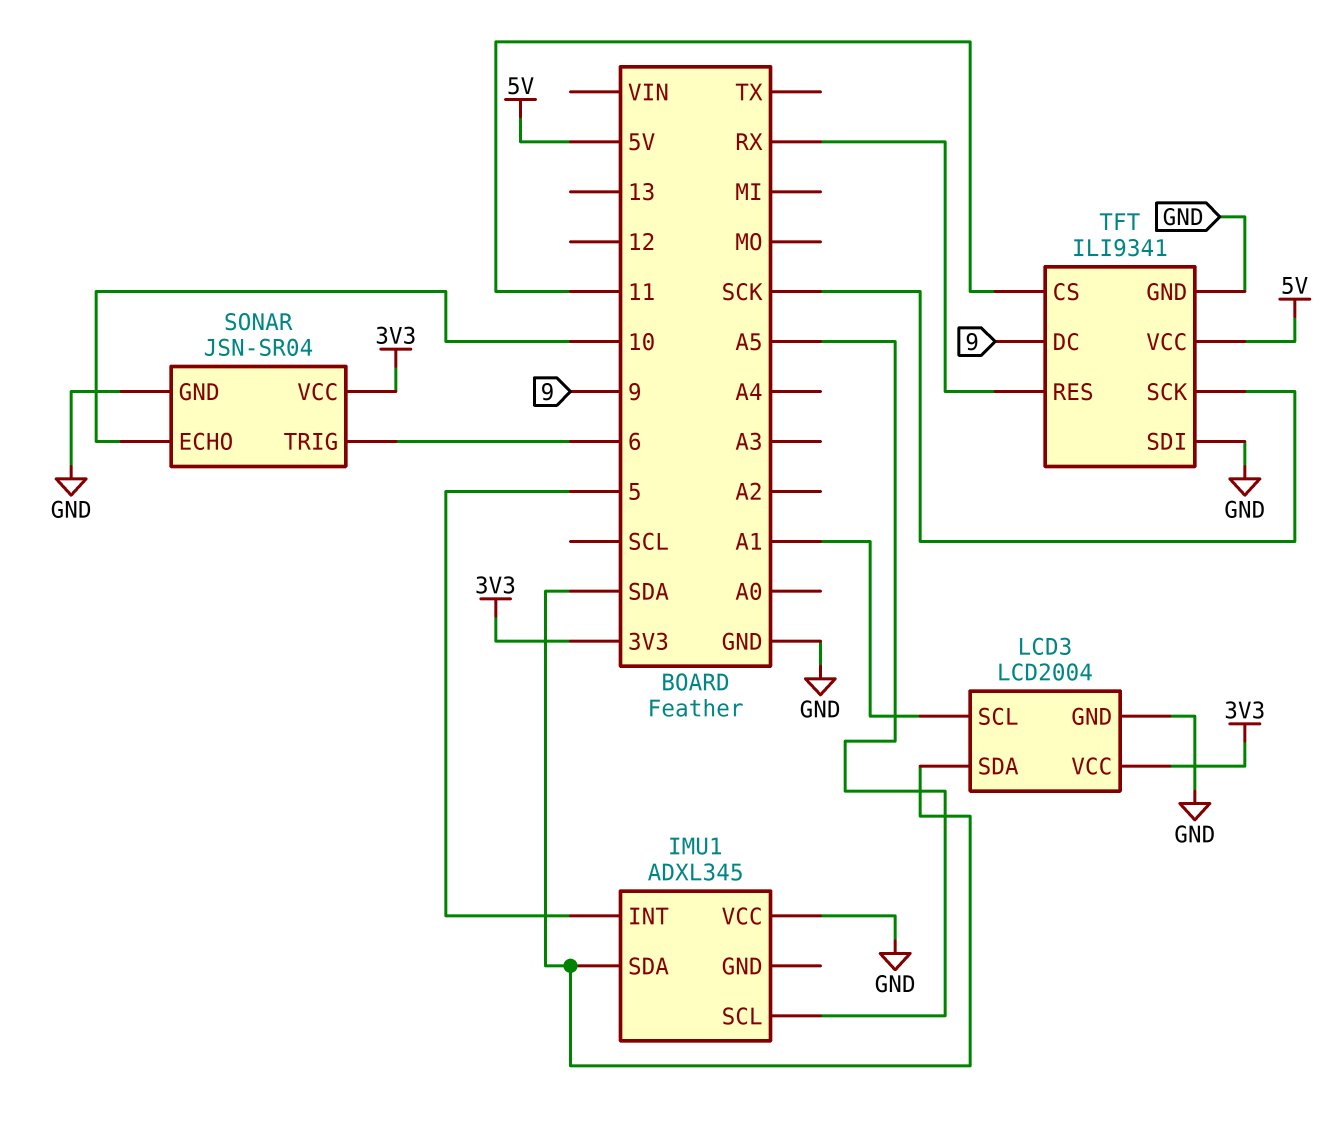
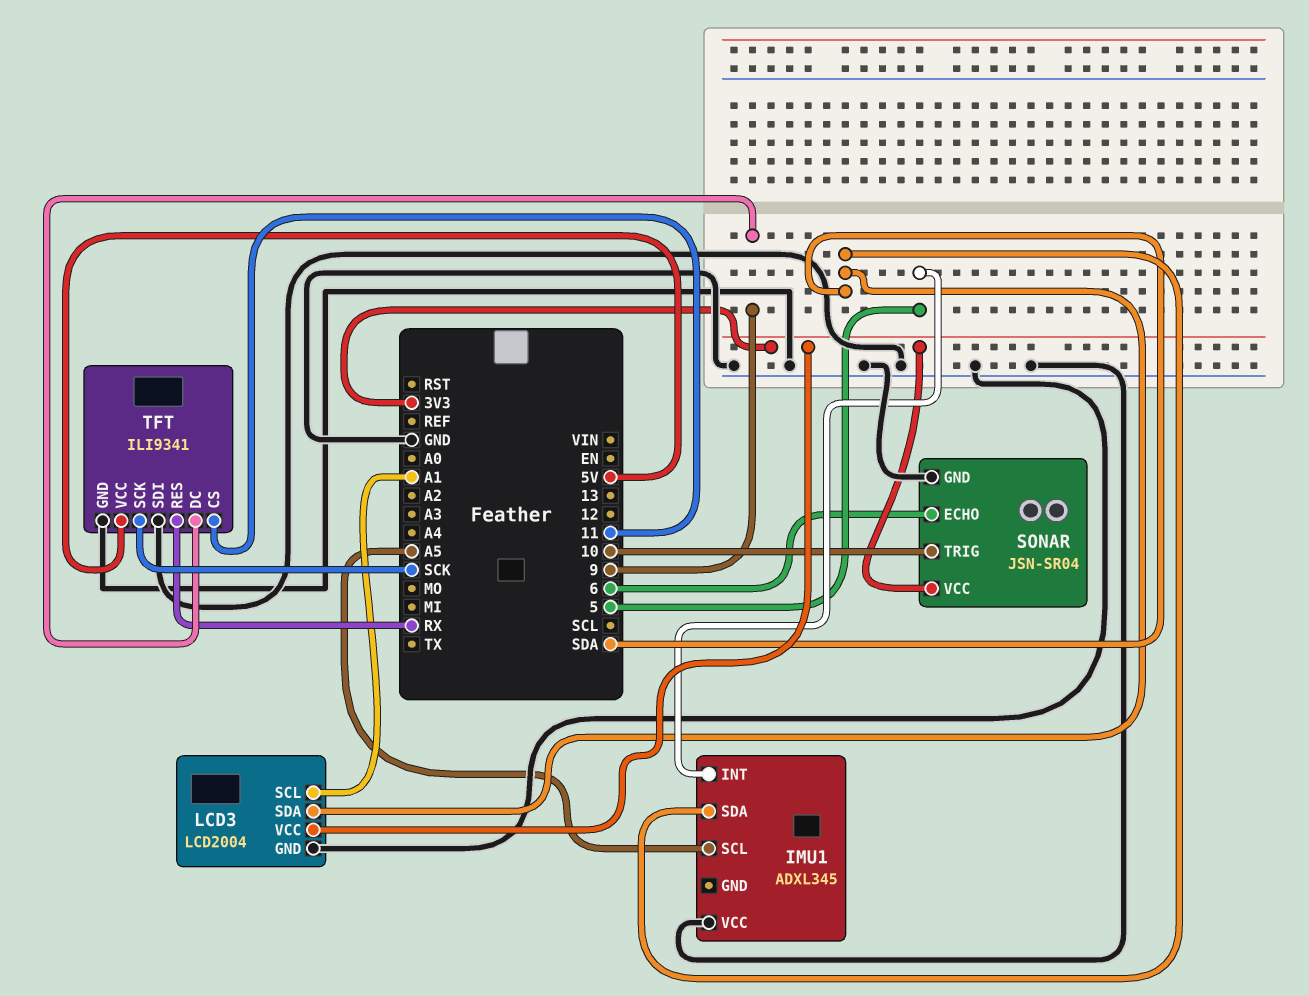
SONAR pin ECHO: 10 -> 6
SONAR pin TRIG: 6 -> 10

